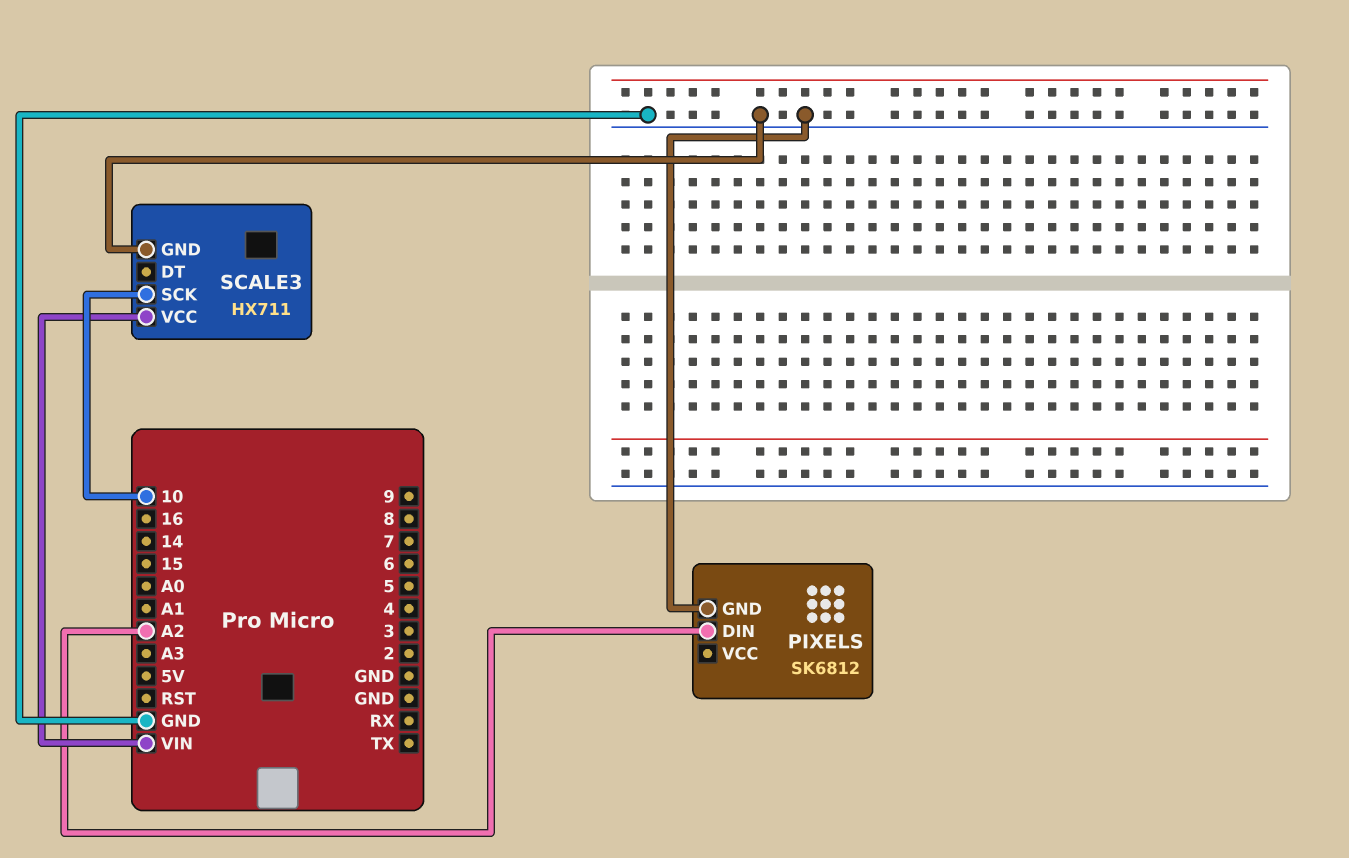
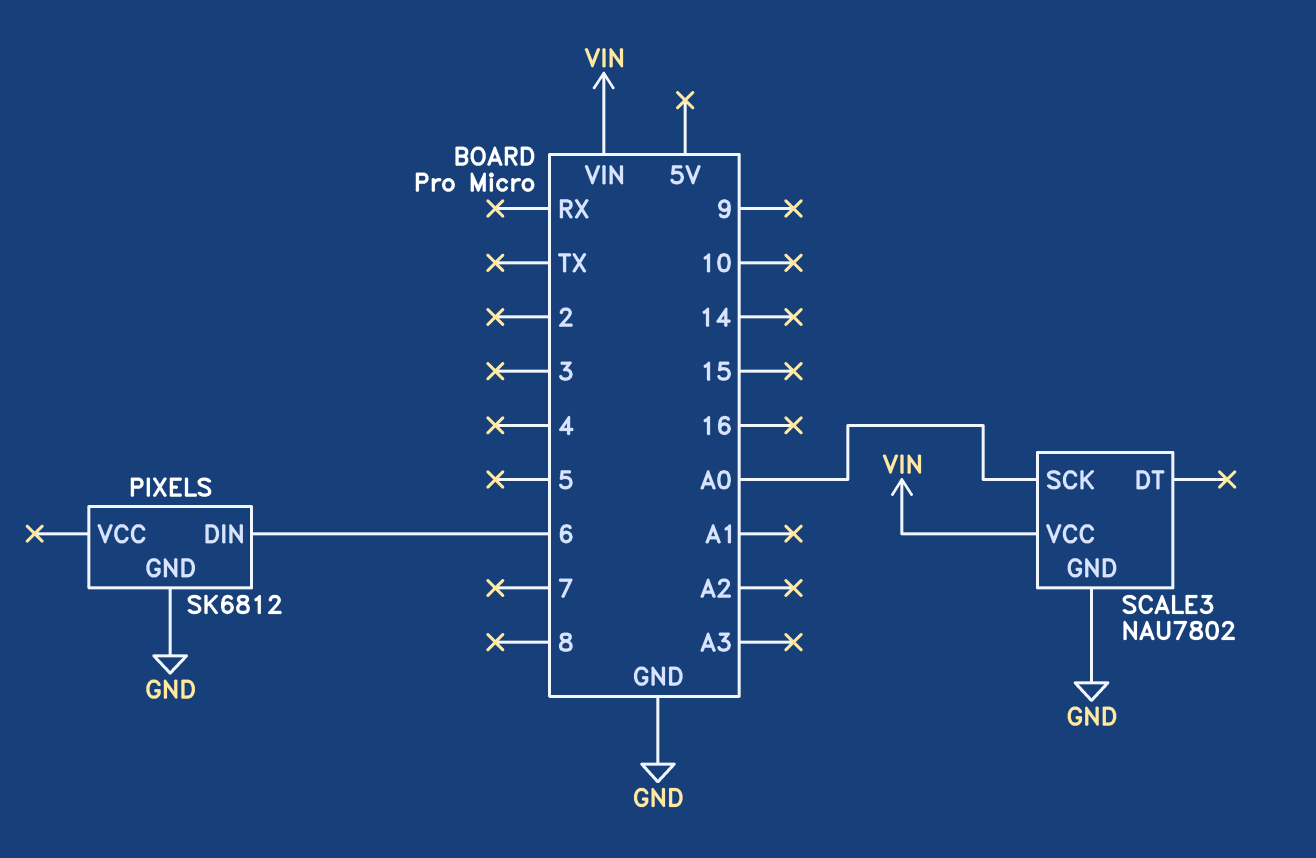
PIXELS pin DIN: A2 -> 6
SCALE3: HX711 -> NAU7802
SCALE3 pin SCK: 10 -> A0

